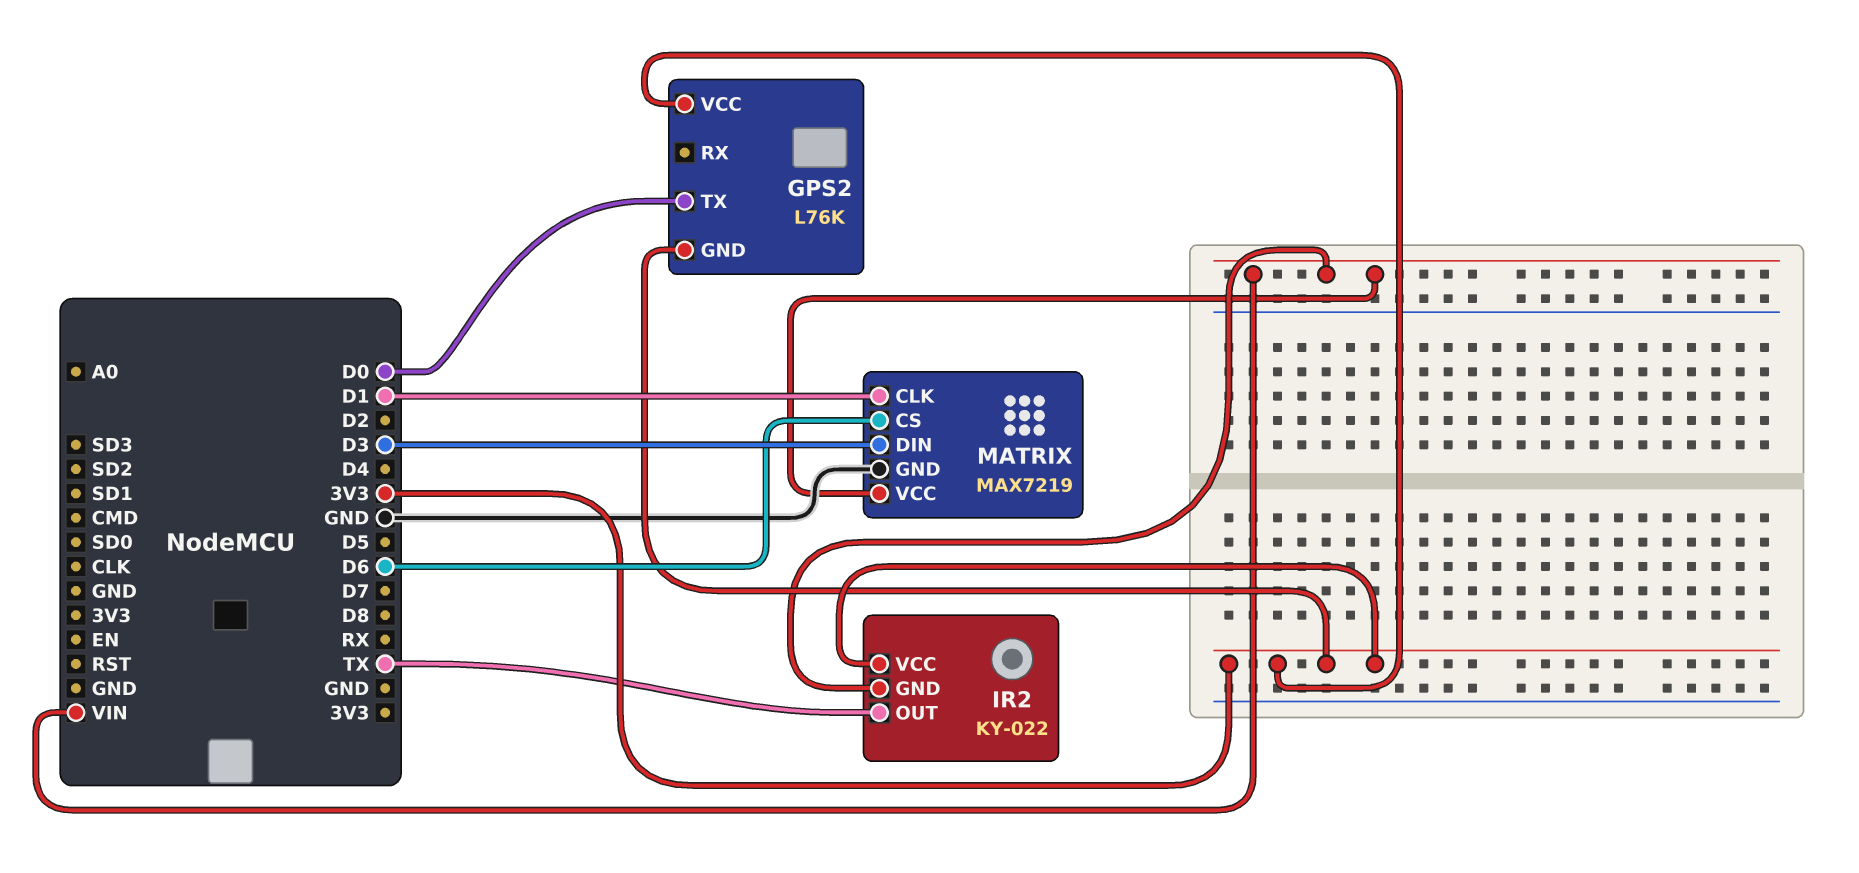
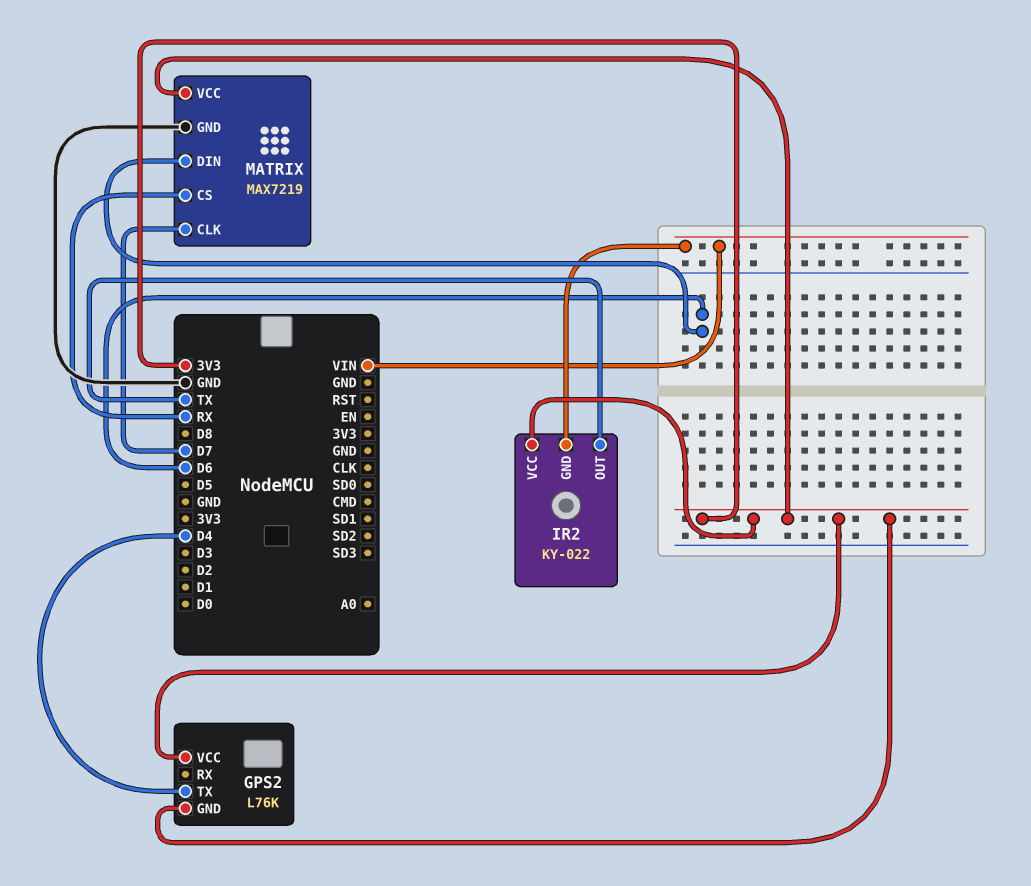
GPS2 pin TX: D0 -> D4
MATRIX pin CLK: D1 -> D7
MATRIX pin CS: D6 -> RX
MATRIX pin DIN: D3 -> D6
MATRIX pin VCC: VIN -> 3V3

